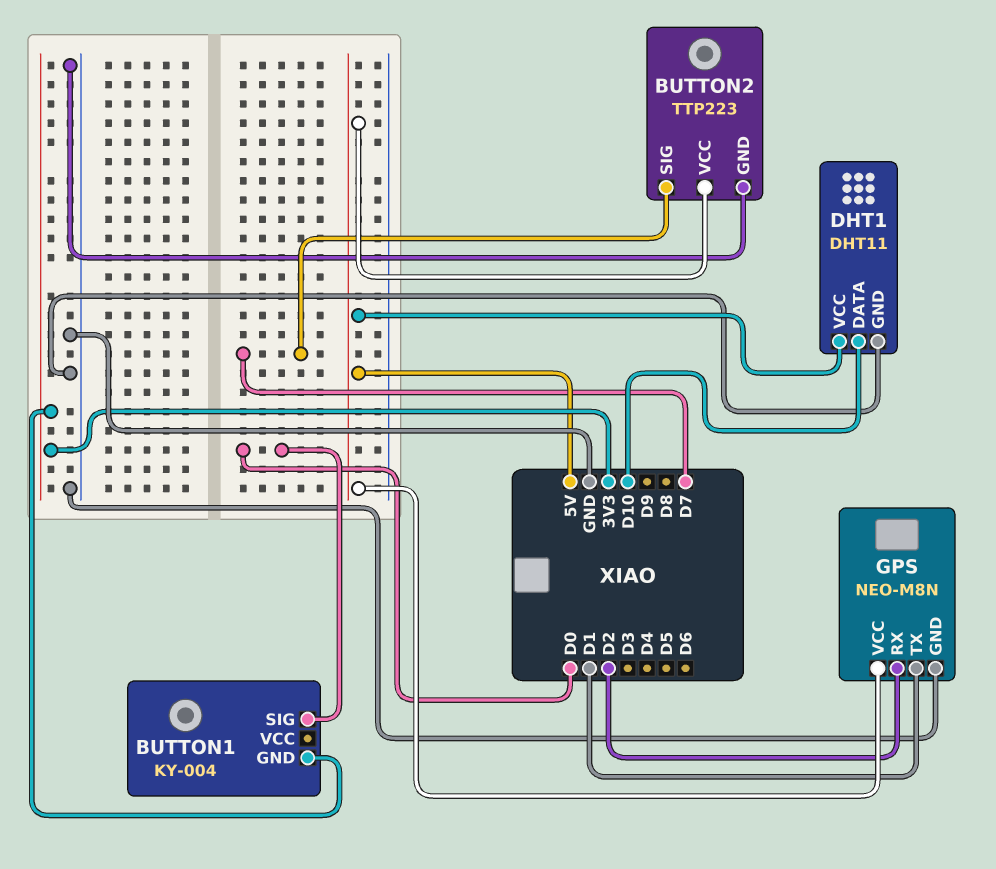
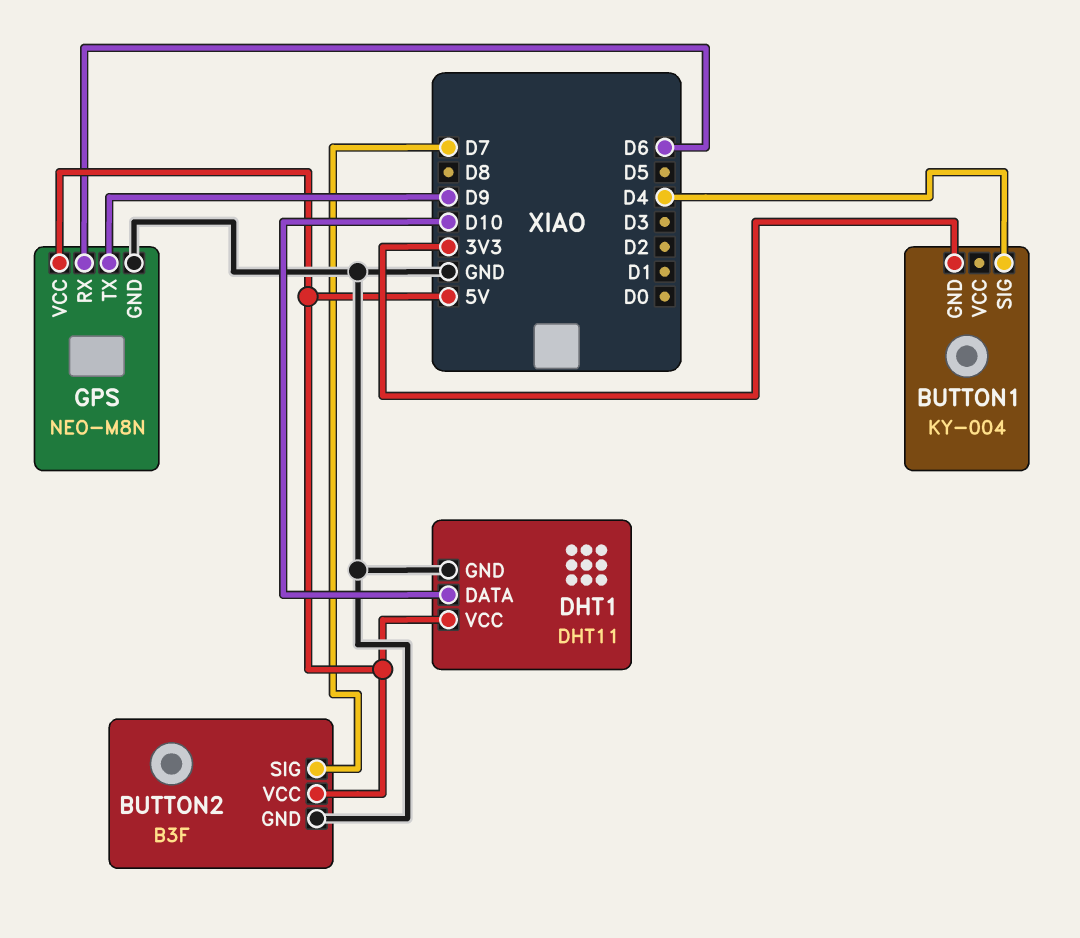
BUTTON1 pin SIG: D0 -> D4
BUTTON2: TTP223 -> B3F
GPS pin RX: D2 -> D6
GPS pin TX: D1 -> D9

